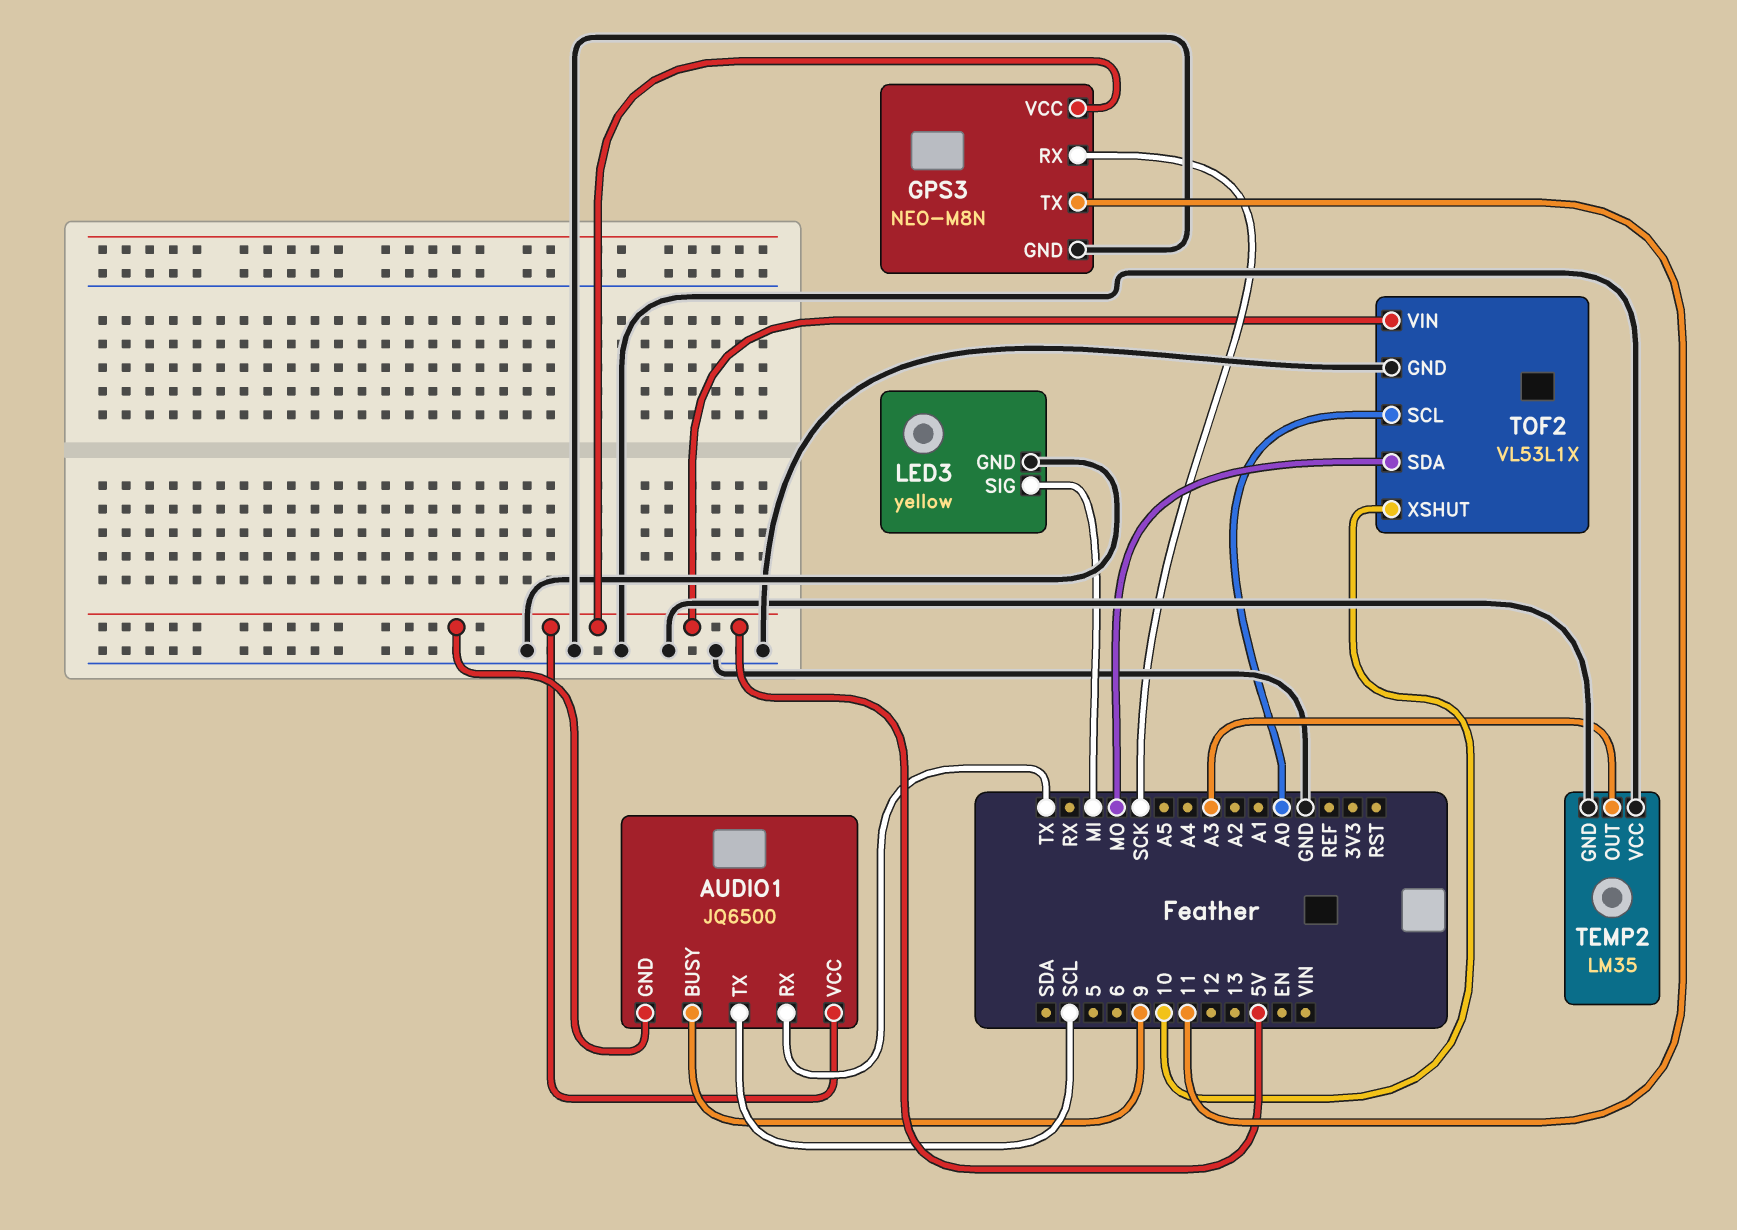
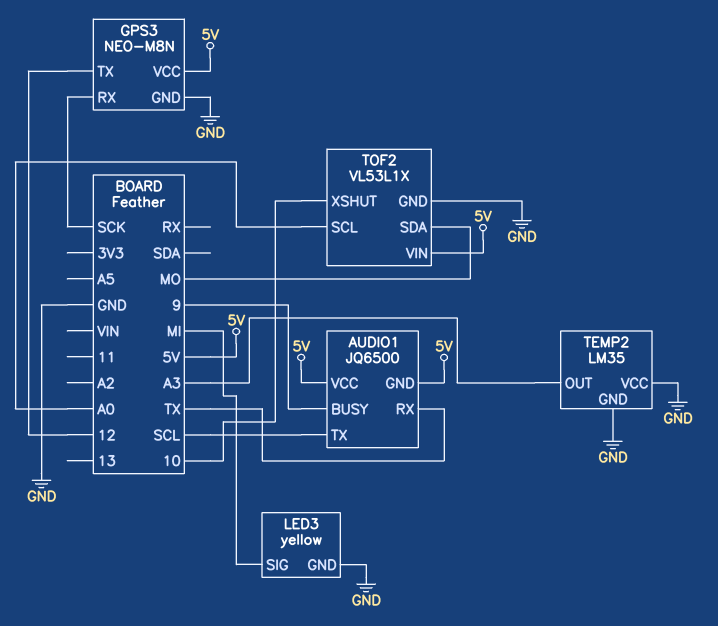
GPS3 pin TX: 11 -> 12

